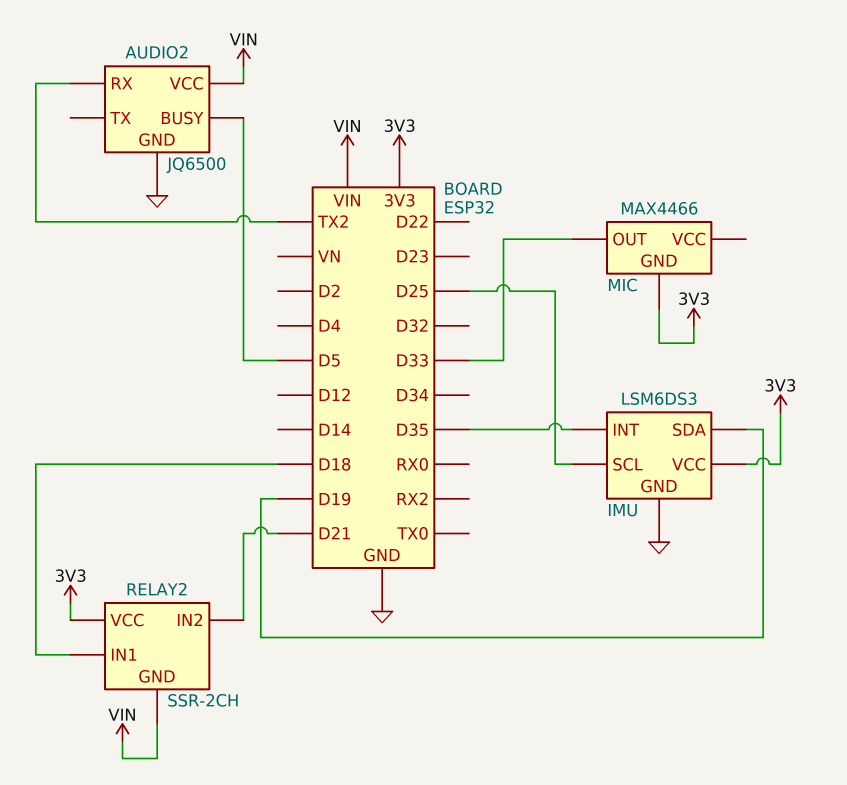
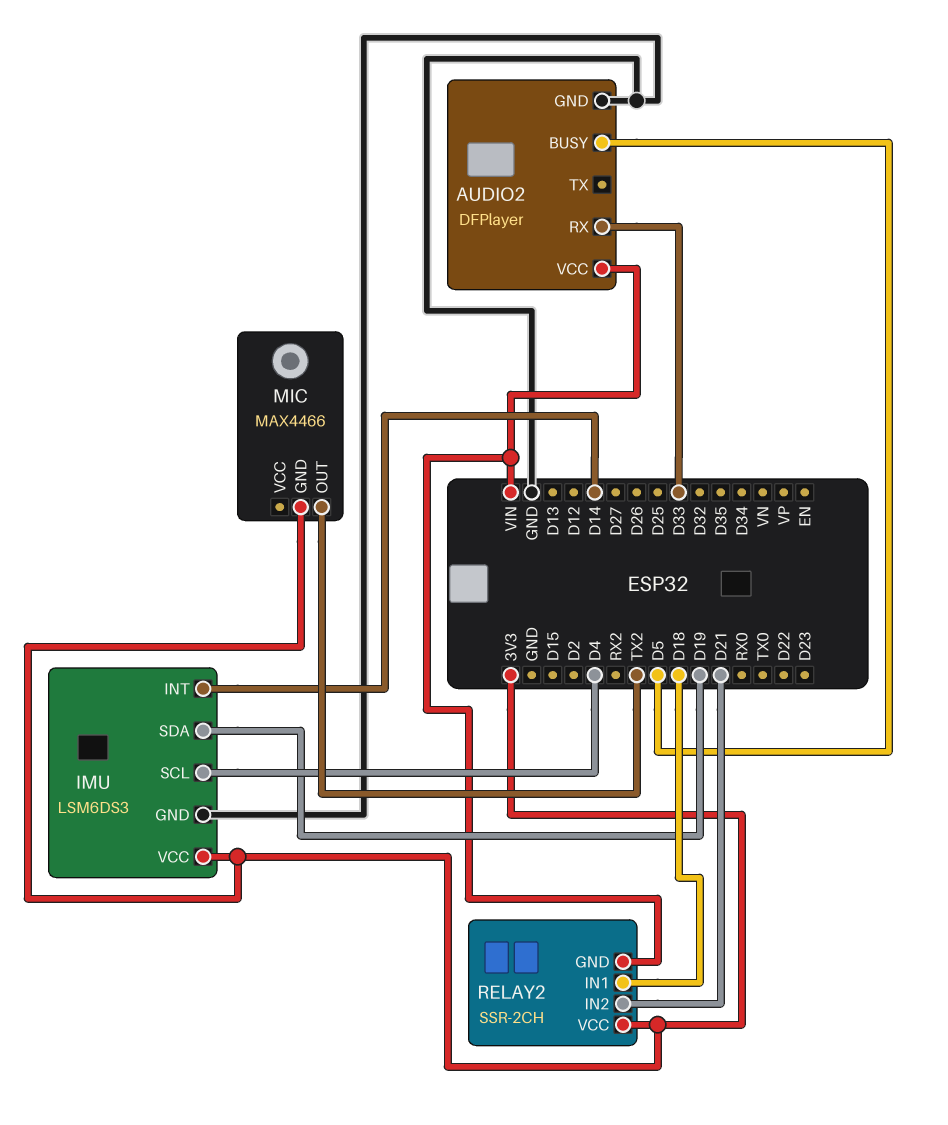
AUDIO2: JQ6500 -> DFPlayer
AUDIO2 pin RX: TX2 -> D33
IMU pin INT: D35 -> D14
IMU pin SCL: D25 -> D4
MIC pin OUT: D33 -> TX2

